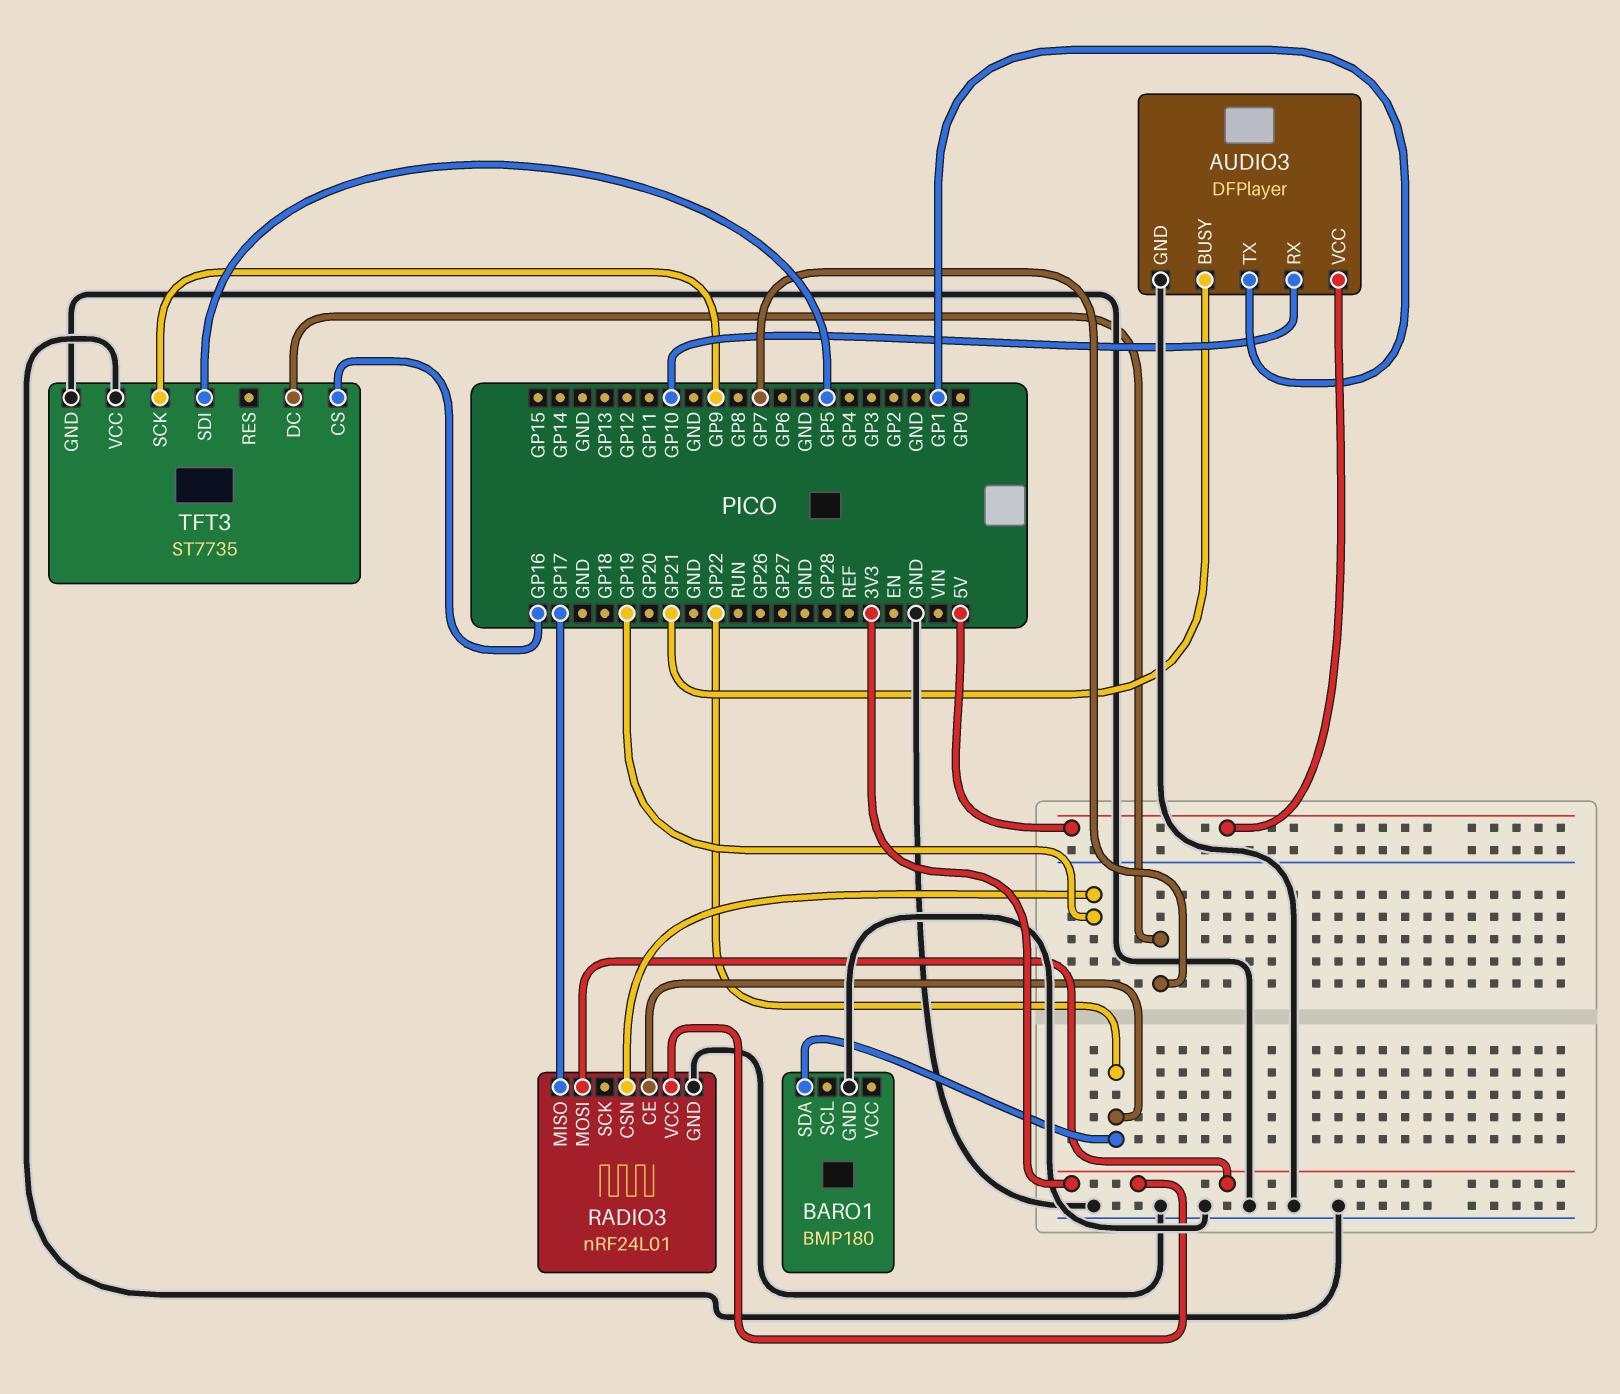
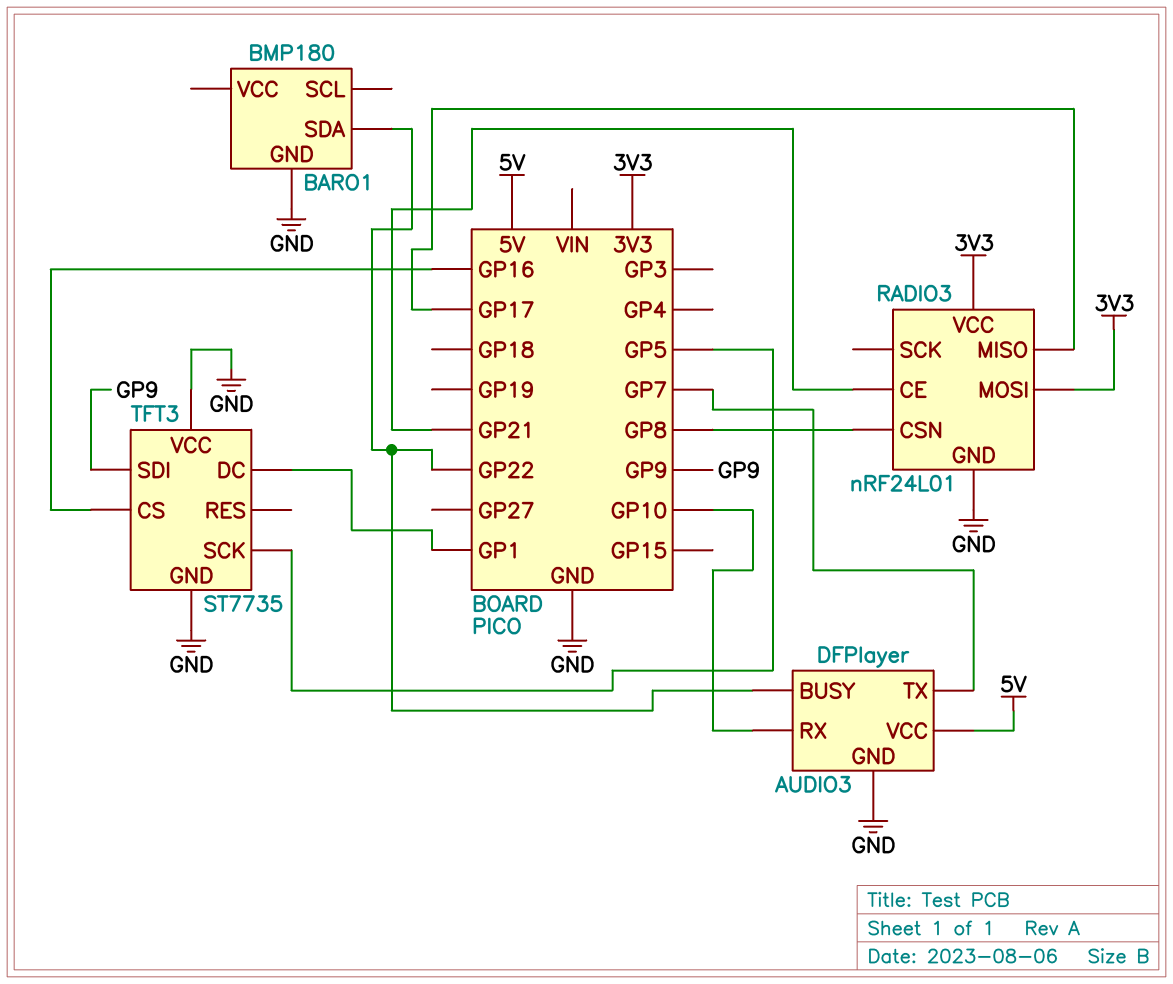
AUDIO3 pin BUSY: GP21 -> GP22
AUDIO3 pin TX: GP1 -> GP7
RADIO3 pin CE: GP22 -> GP21
RADIO3 pin CSN: GP19 -> GP8
TFT3 pin DC: GP7 -> GP1
TFT3 pin SCK: GP9 -> GP5
TFT3 pin SDI: GP5 -> GP9

